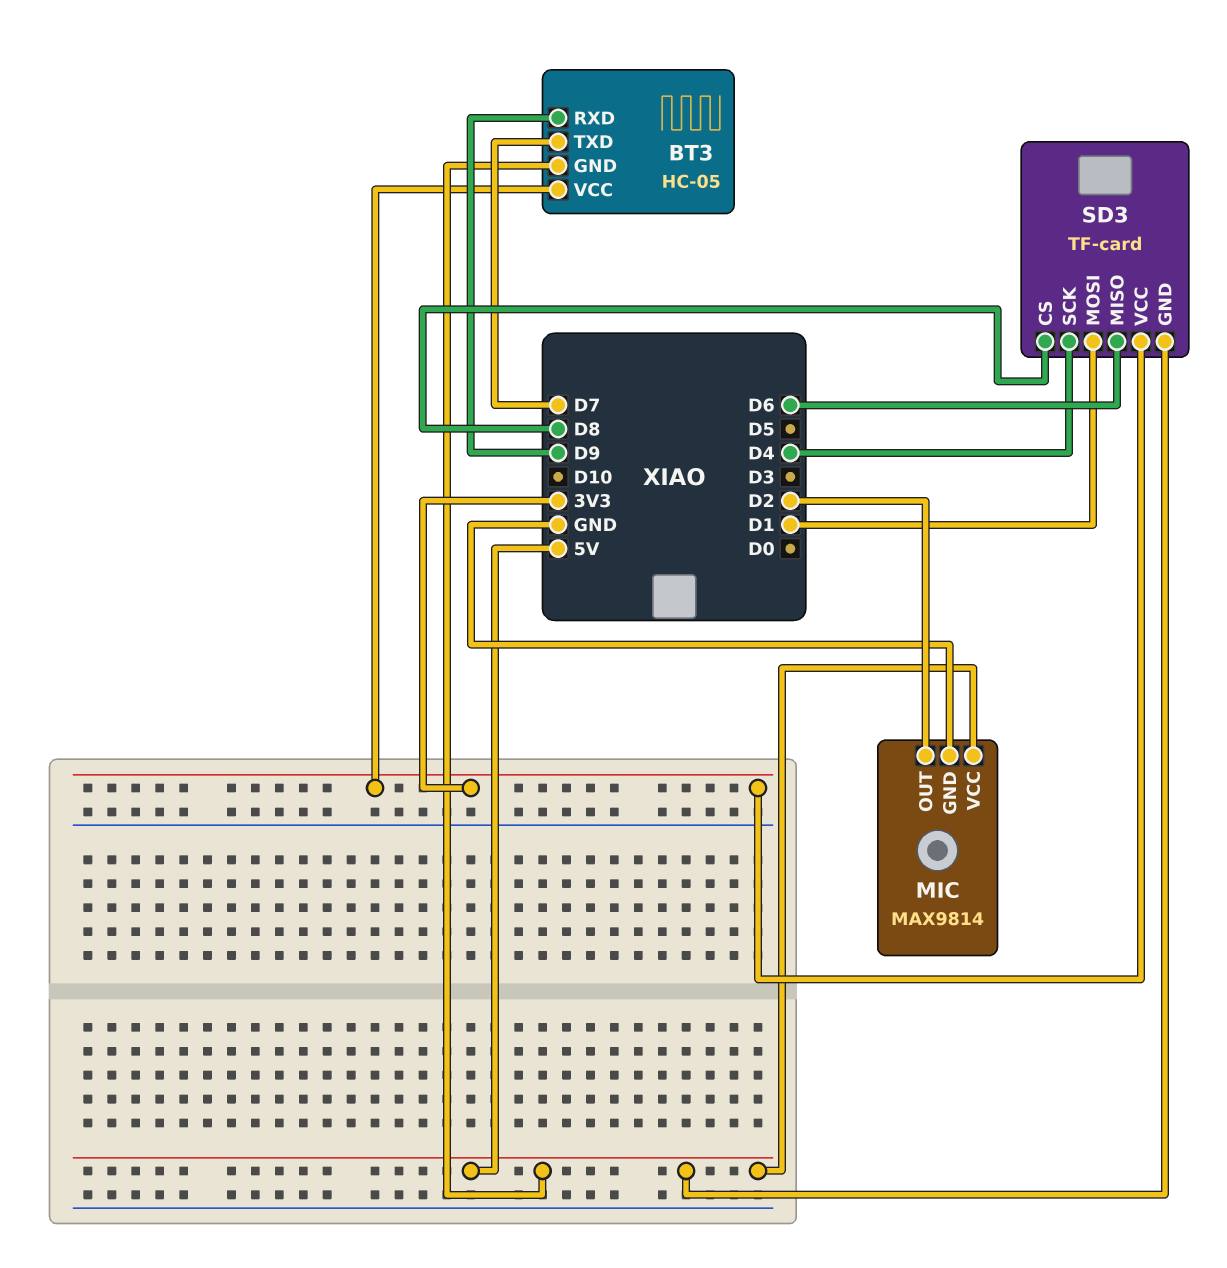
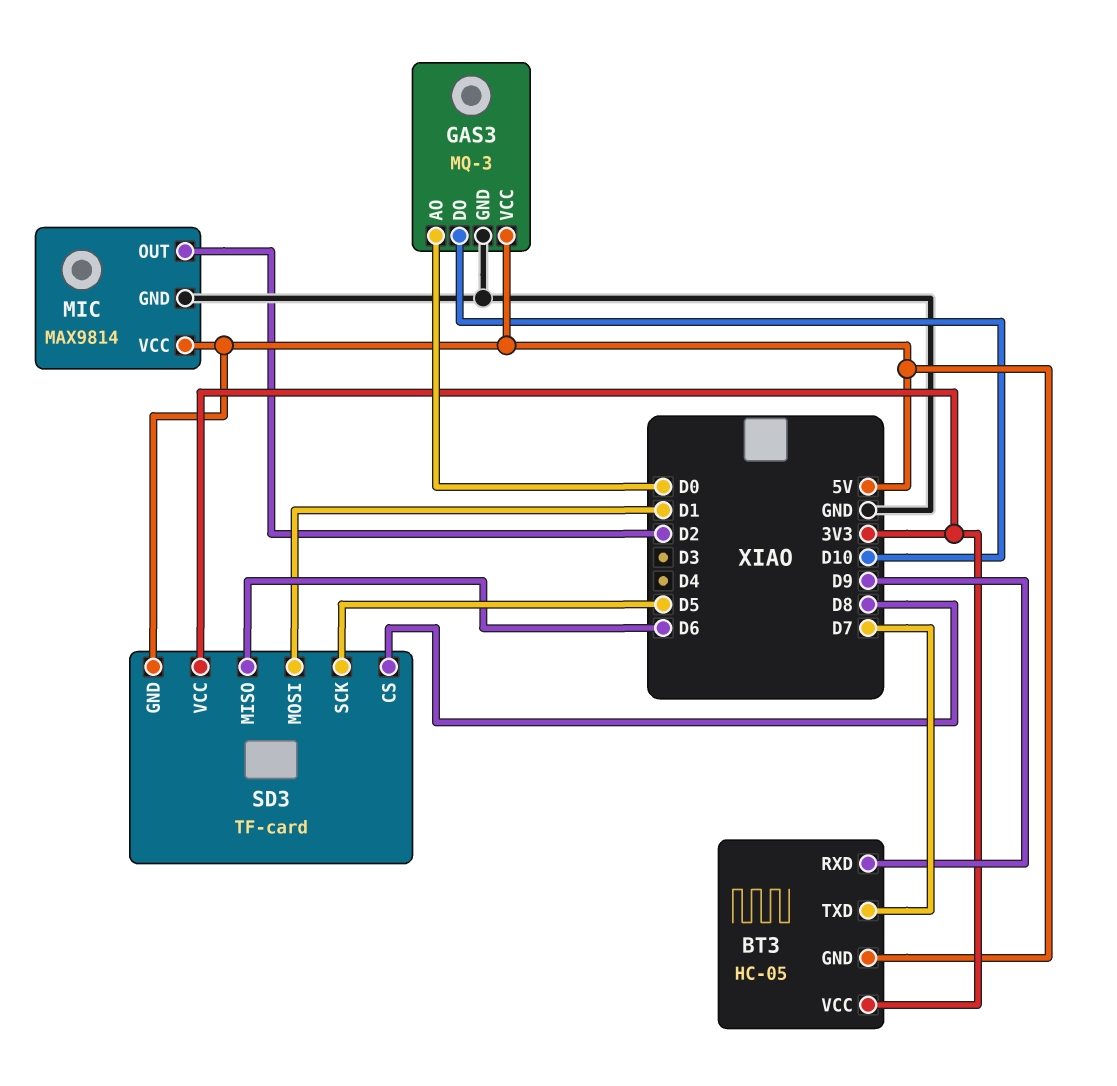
GAS3: none -> MQ-3
GAS3 pin AO: none -> D0
GAS3 pin DO: none -> D10
GAS3 pin GND: none -> GND
GAS3 pin VCC: none -> 5V
SD3 pin SCK: D4 -> D5

